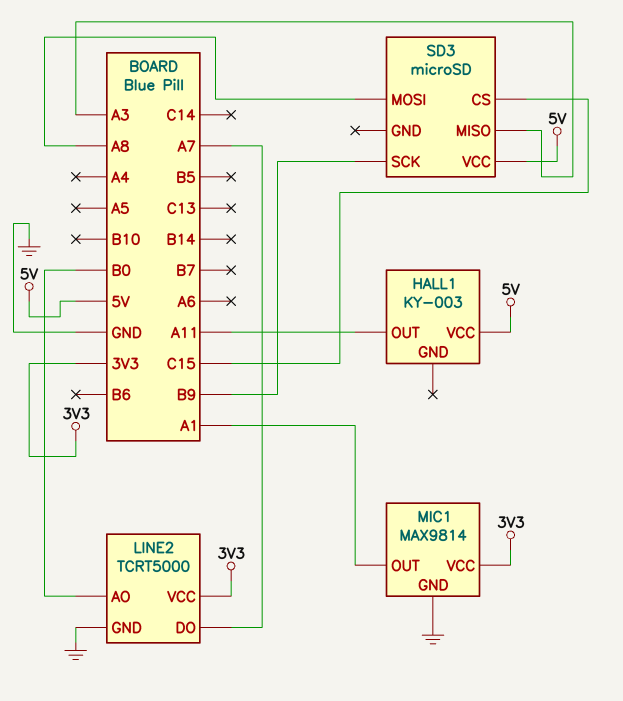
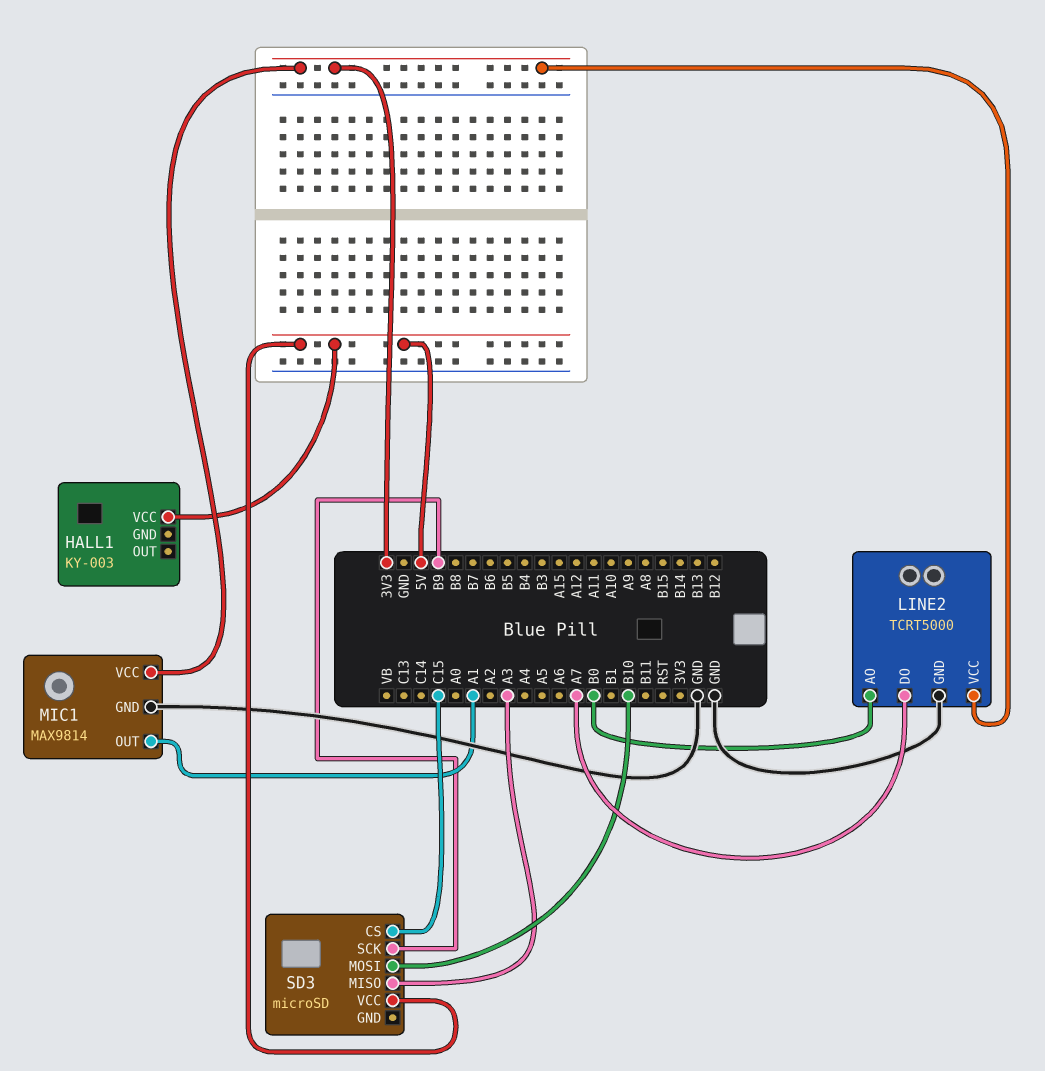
HALL1 pin OUT: A11 -> none
SD3 pin MOSI: A8 -> B10

